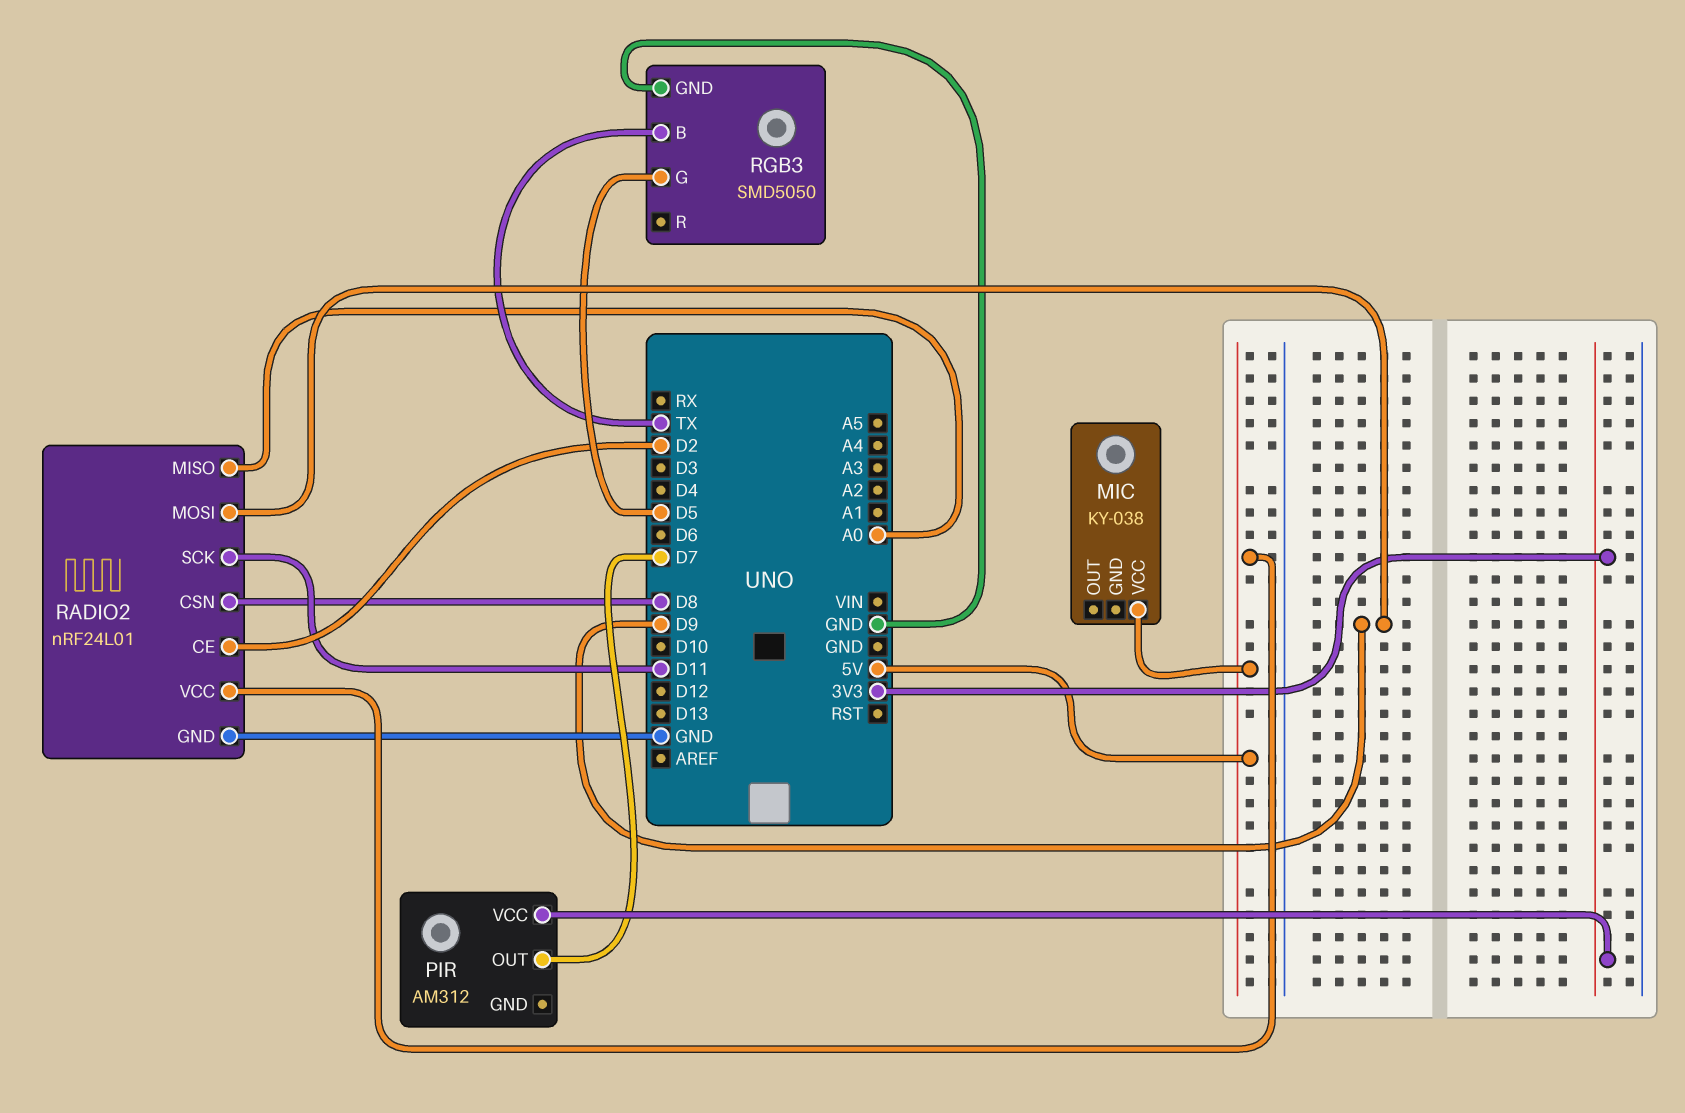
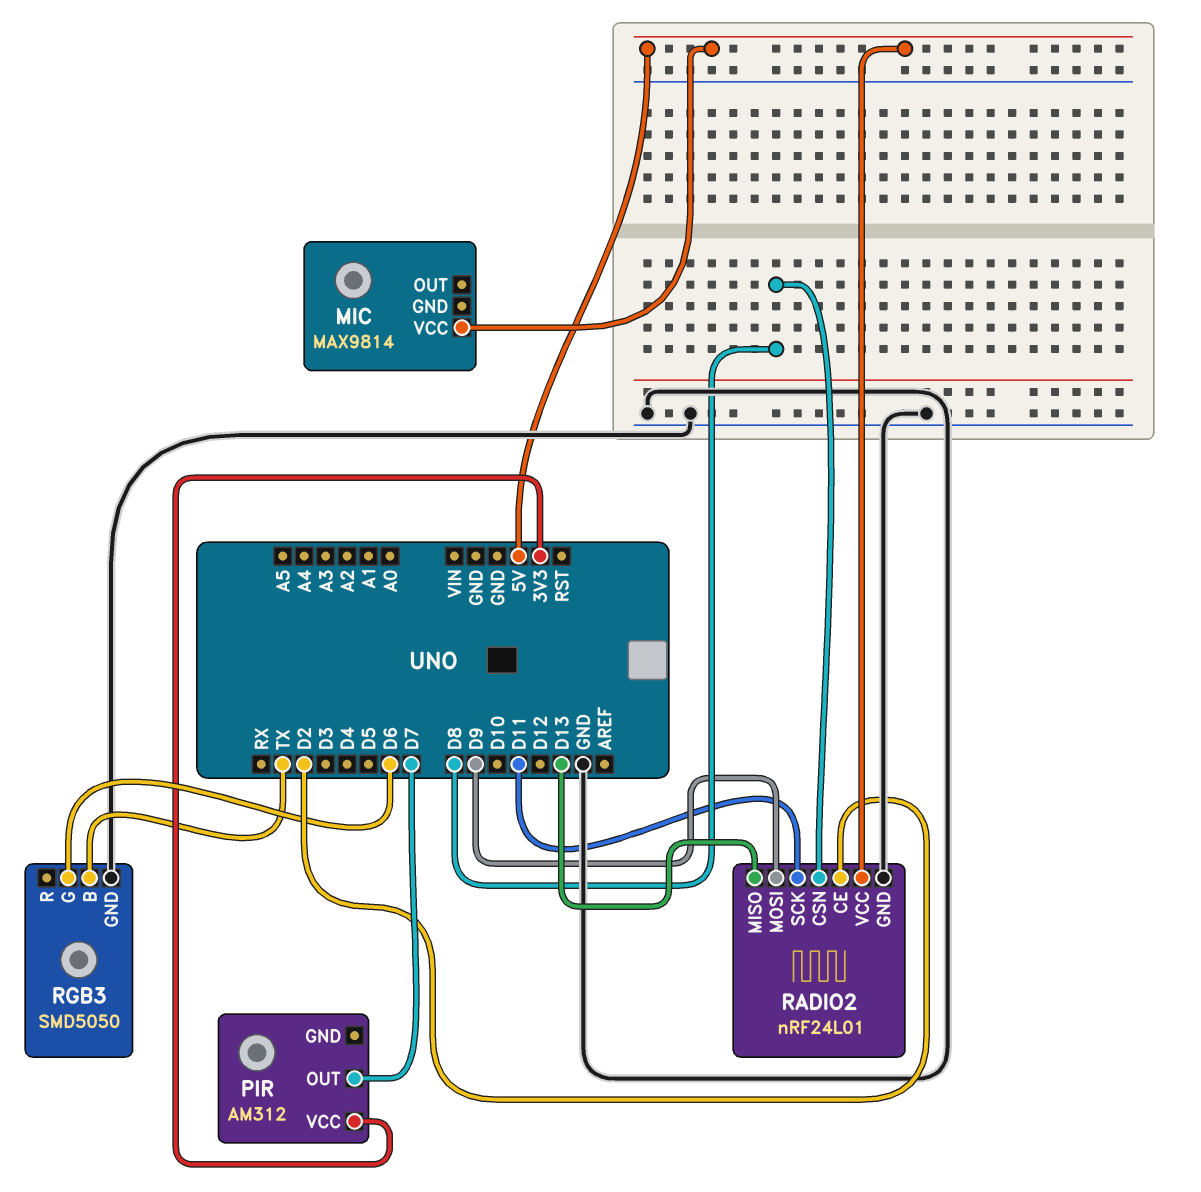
MIC: KY-038 -> MAX9814
RADIO2 pin MISO: A0 -> D13
RGB3 pin G: D5 -> D6

